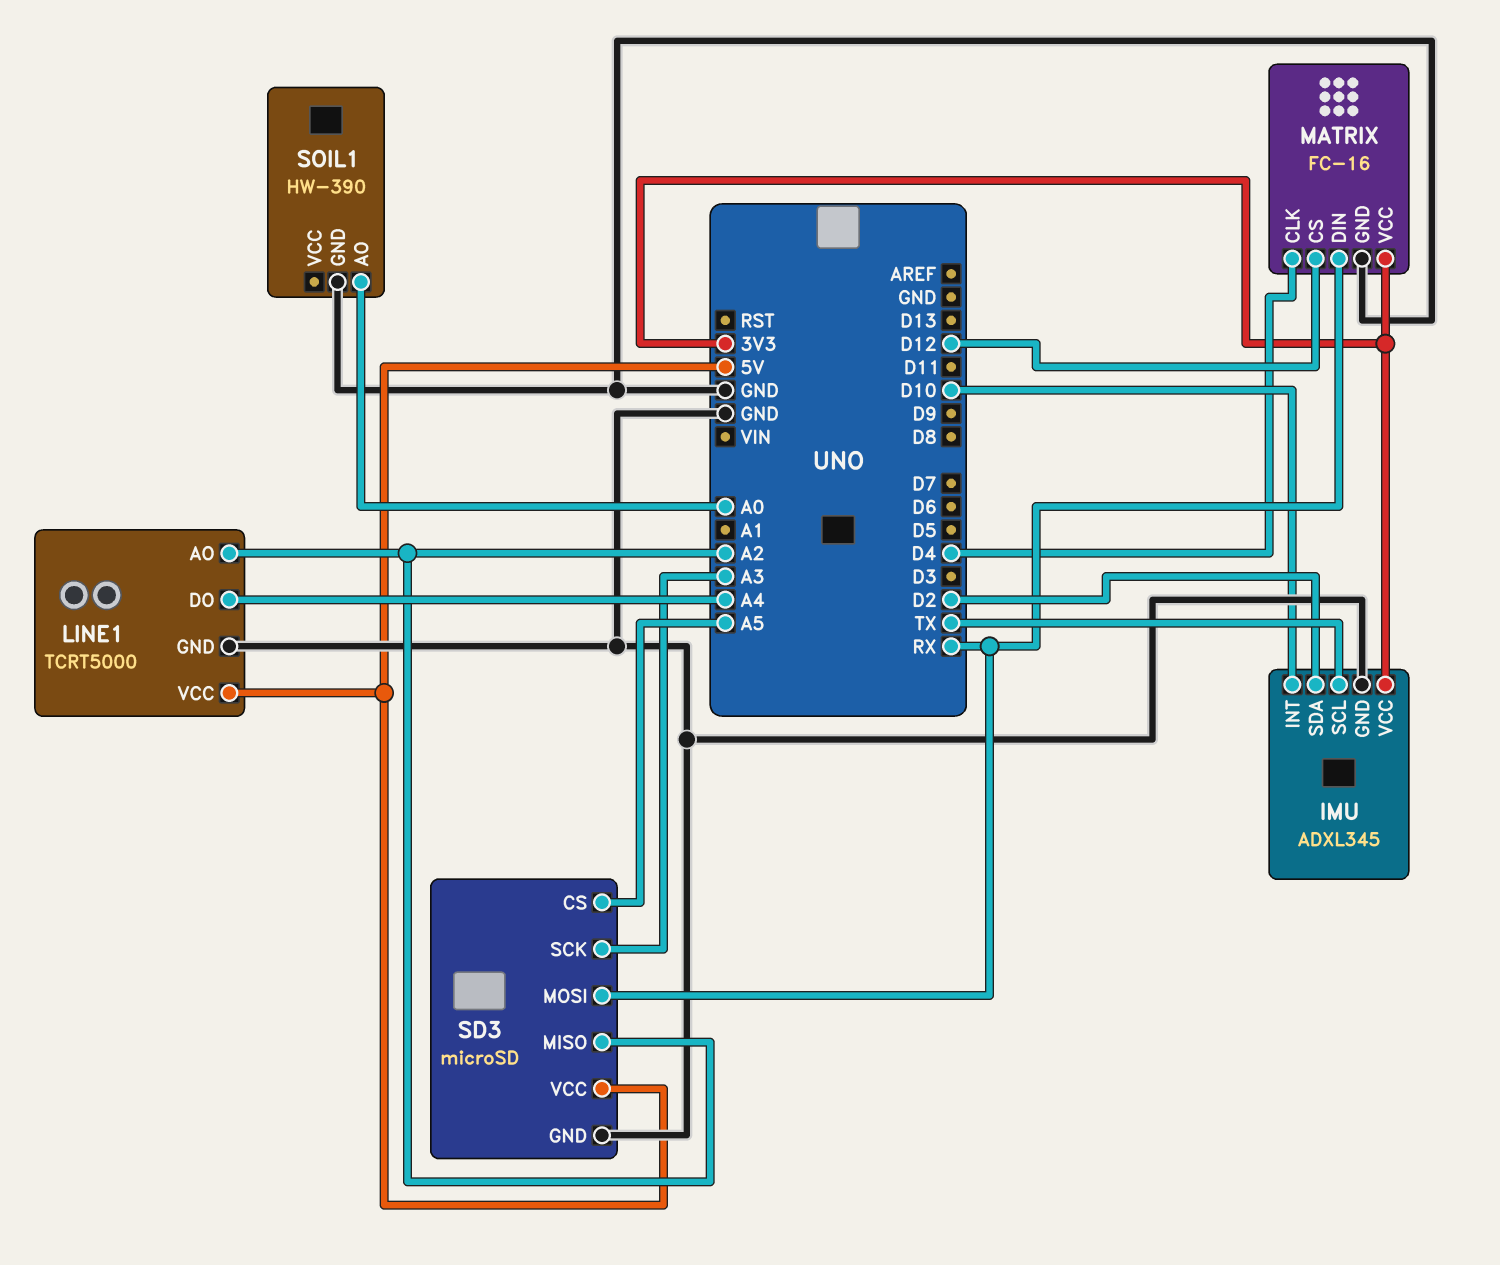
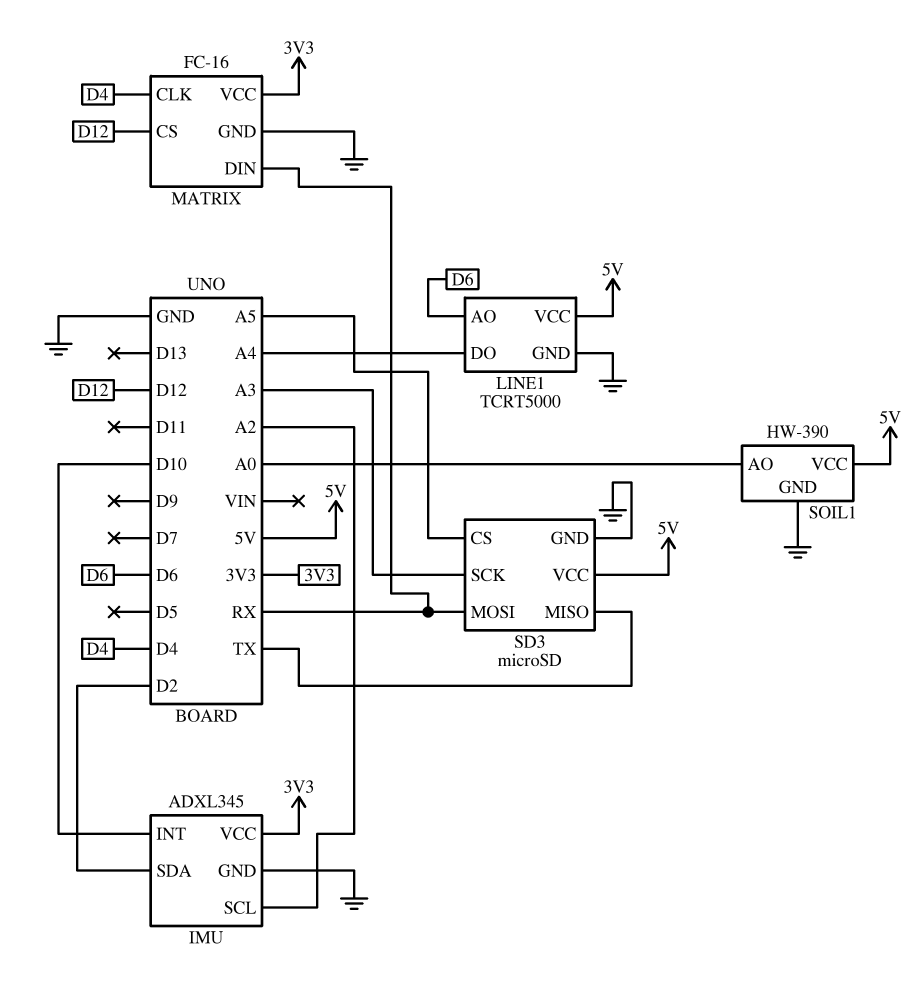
IMU pin SCL: TX -> A2
LINE1 pin AO: A2 -> D6
SD3 pin MISO: A2 -> TX
SOIL1 pin VCC: none -> 5V

